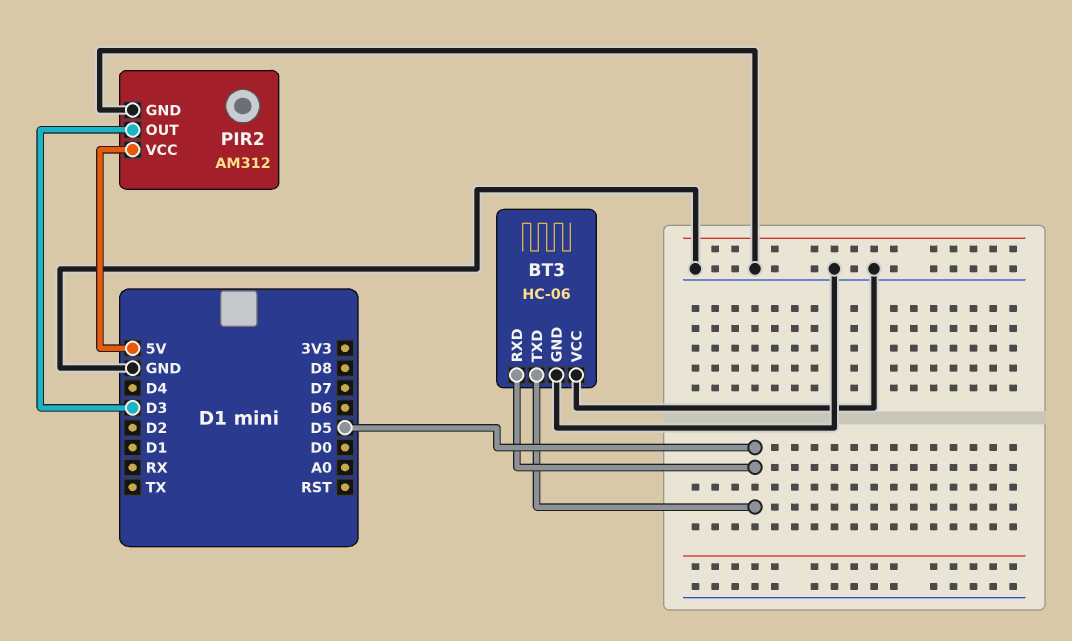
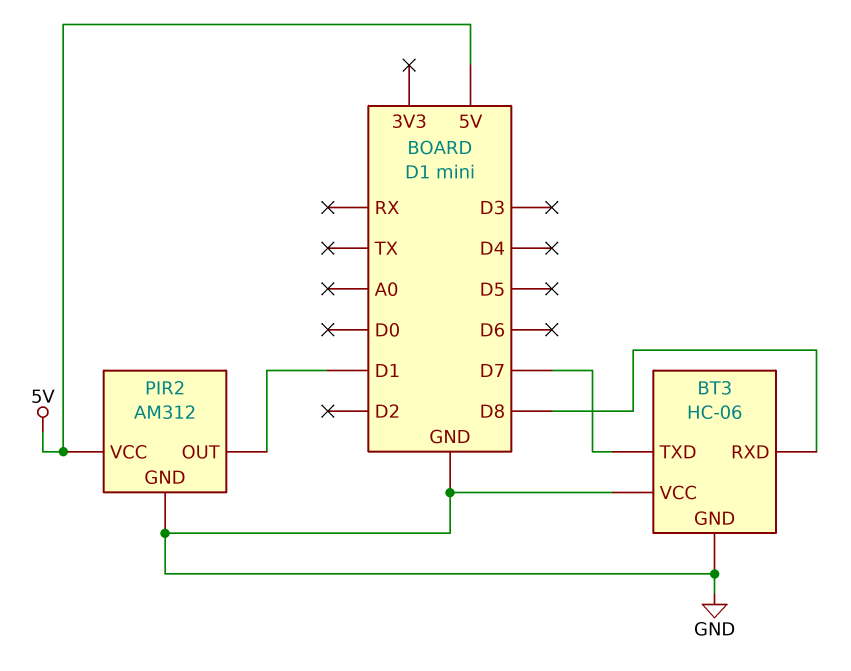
BT3 pin RXD: D5 -> D8
BT3 pin TXD: D5 -> D7
PIR2 pin OUT: D3 -> D1

